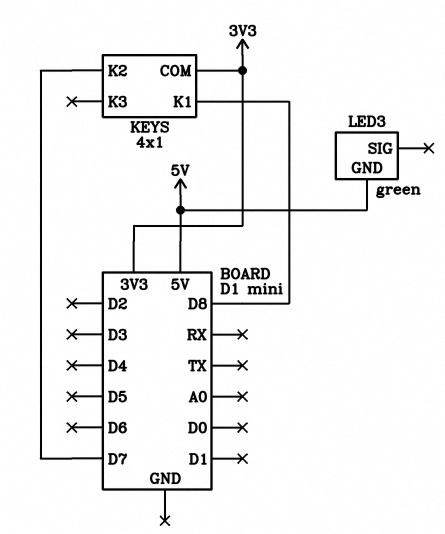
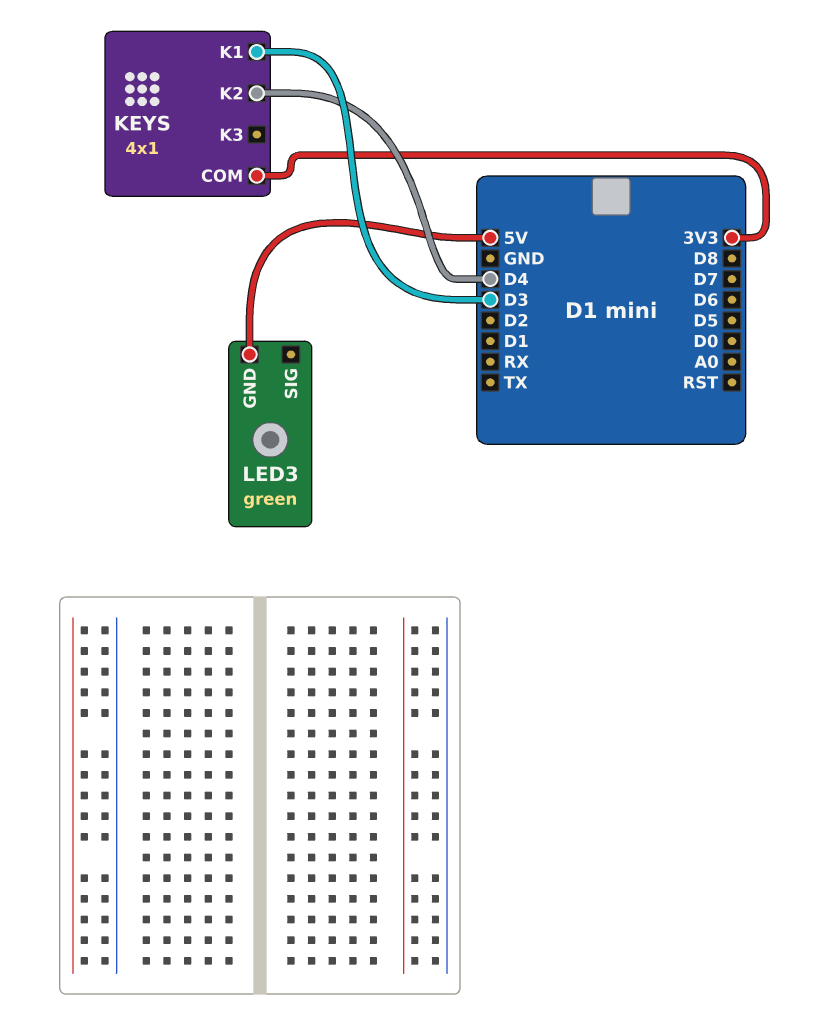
KEYS pin K1: D8 -> D3
KEYS pin K2: D7 -> D4

